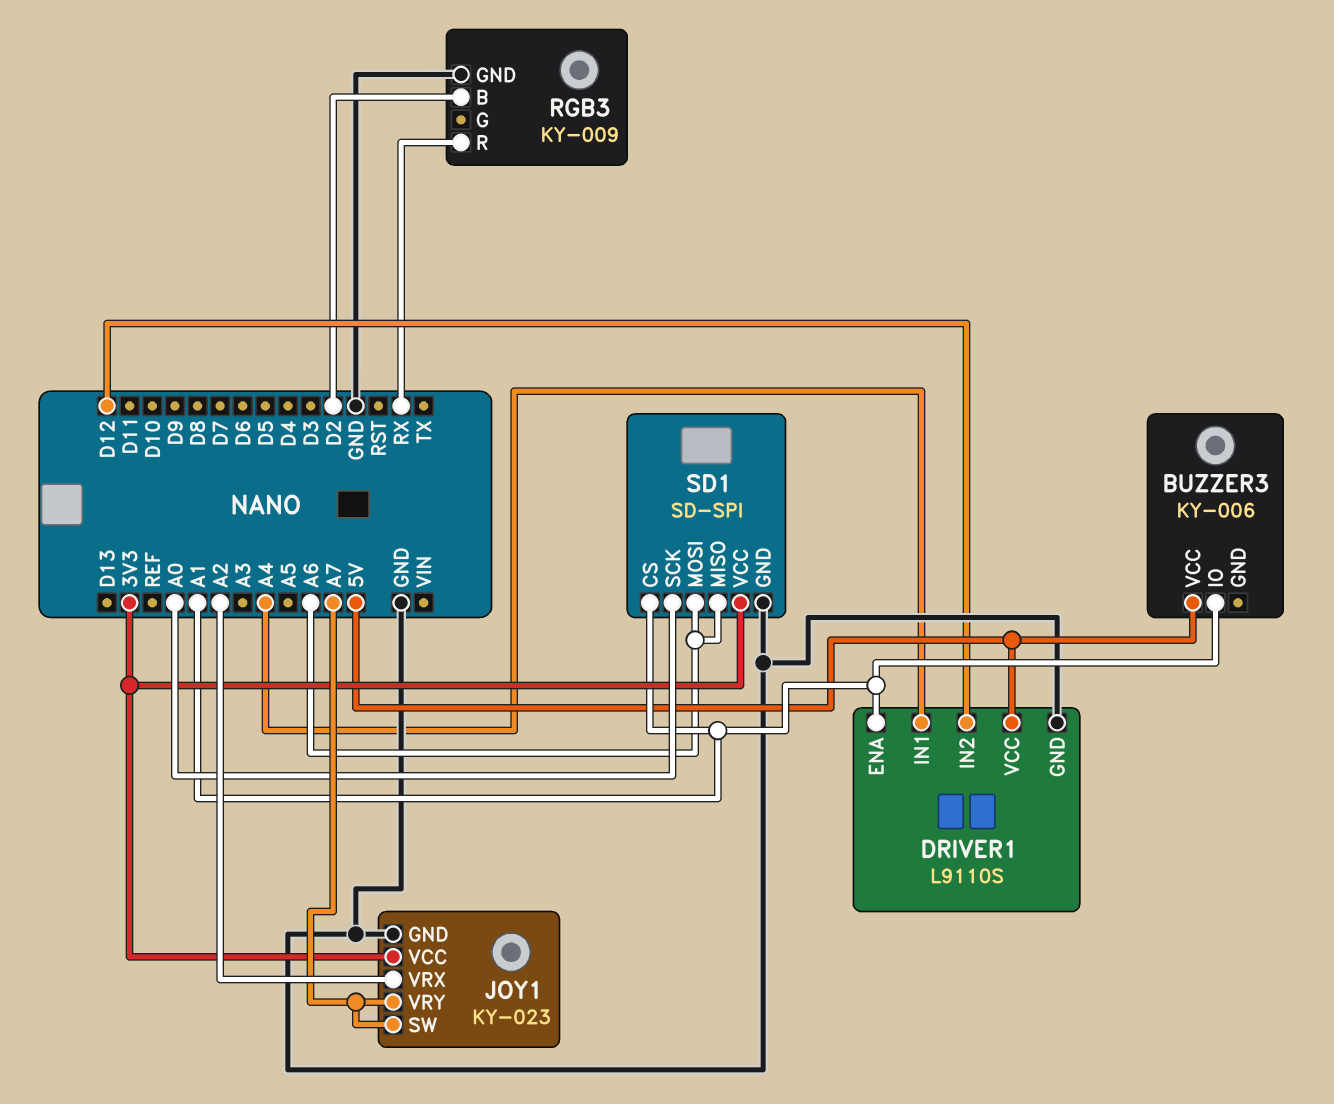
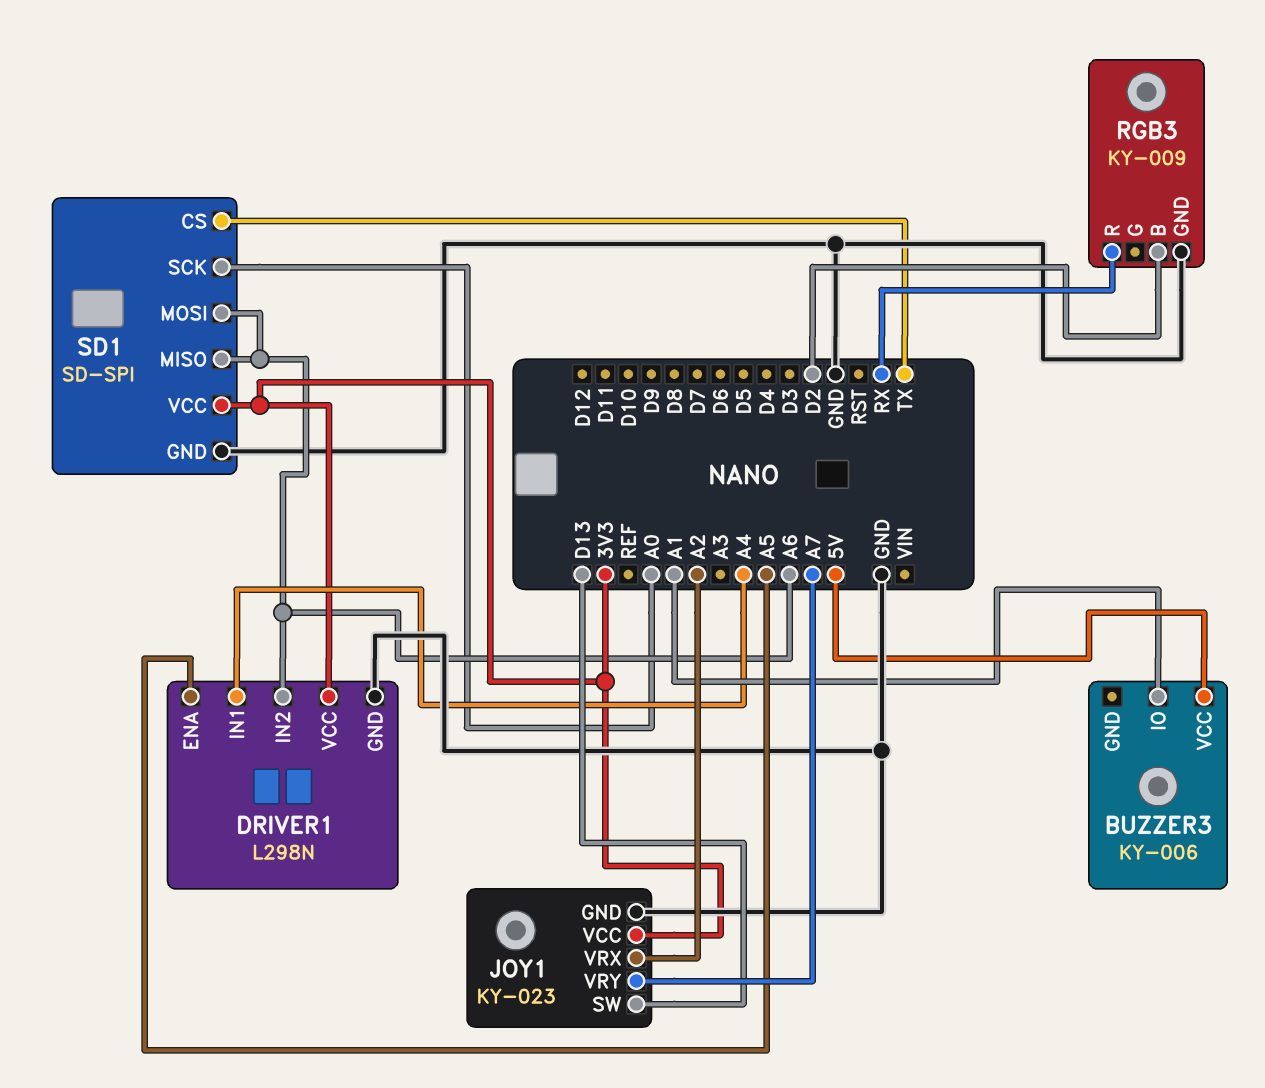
DRIVER1: L9110S -> L298N
DRIVER1 pin ENA: A1 -> A5
DRIVER1 pin IN2: D12 -> A6
DRIVER1 pin VCC: 5V -> 3V3
JOY1 pin SW: A7 -> D13
SD1 pin CS: A1 -> TX

